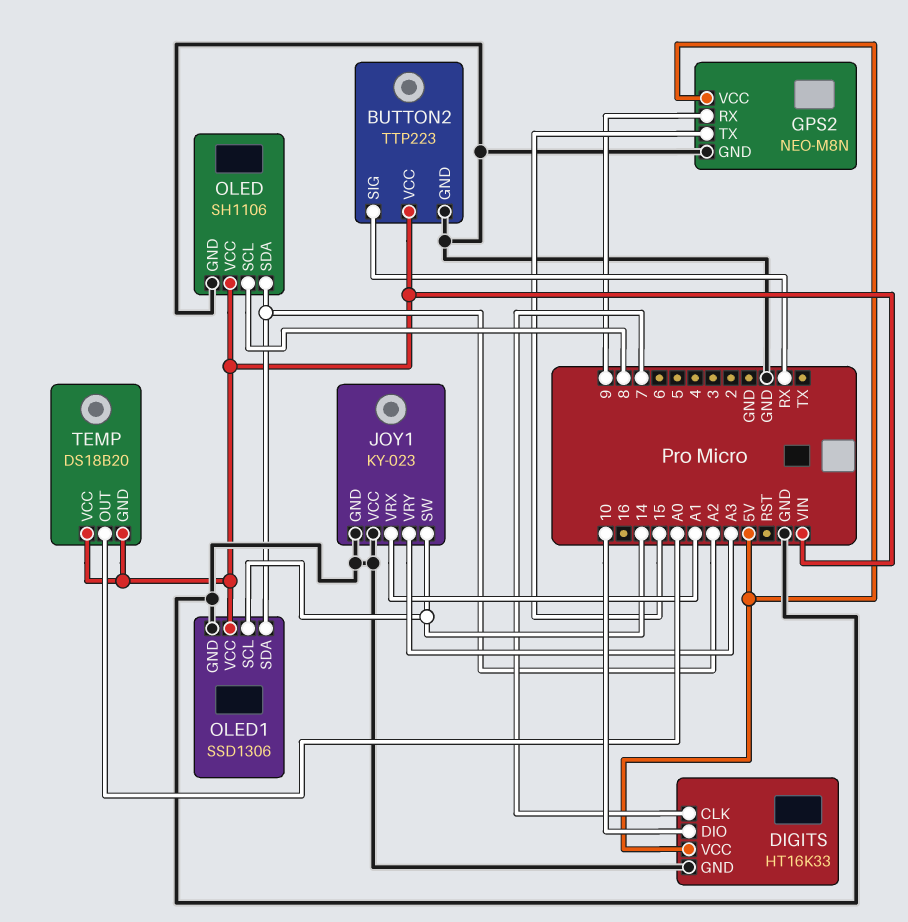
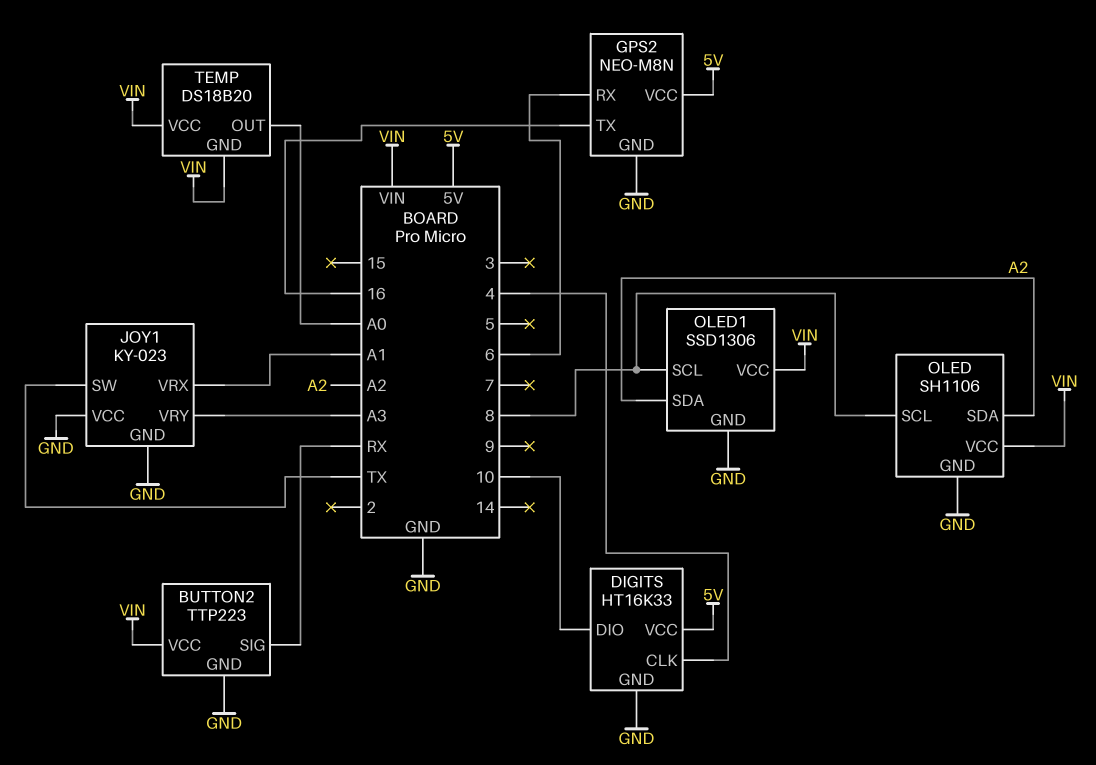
DIGITS pin CLK: 7 -> 4
GPS2 pin RX: 9 -> 6
GPS2 pin TX: 15 -> 16
JOY1 pin SW: 14 -> TX
OLED1 pin SCL: 14 -> 8

